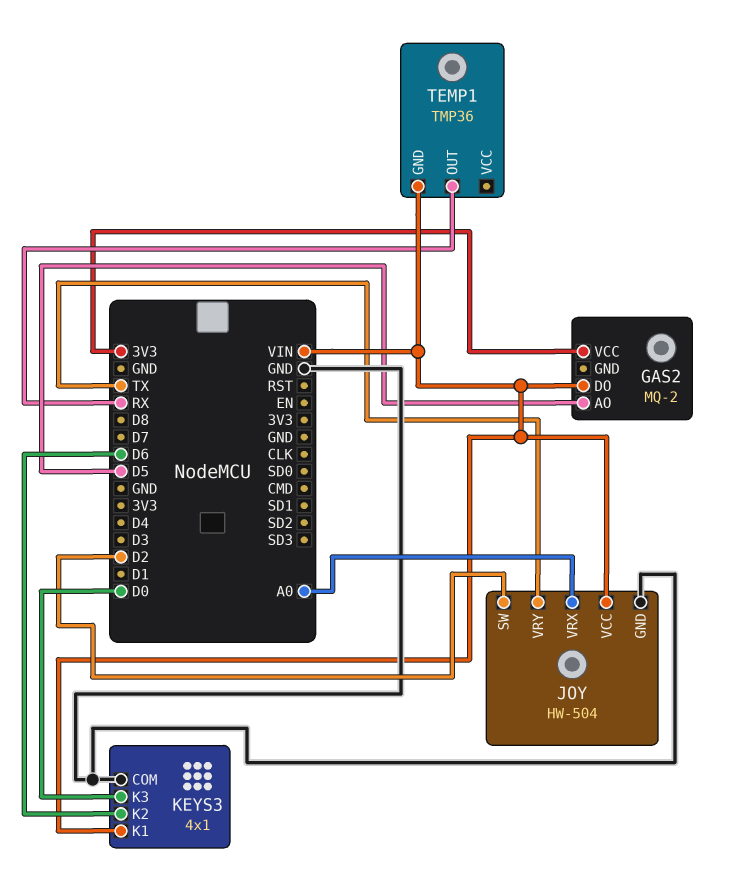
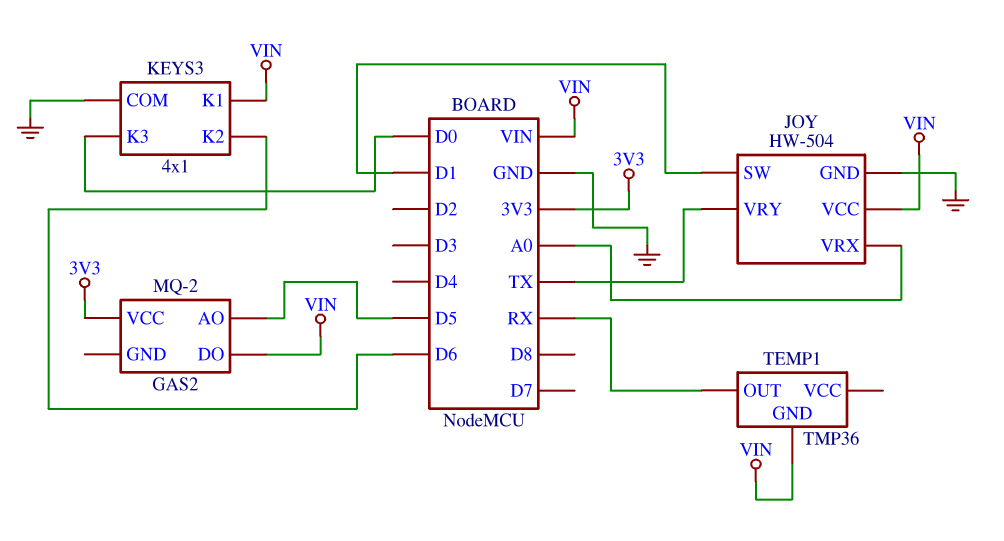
JOY pin SW: D2 -> D1

